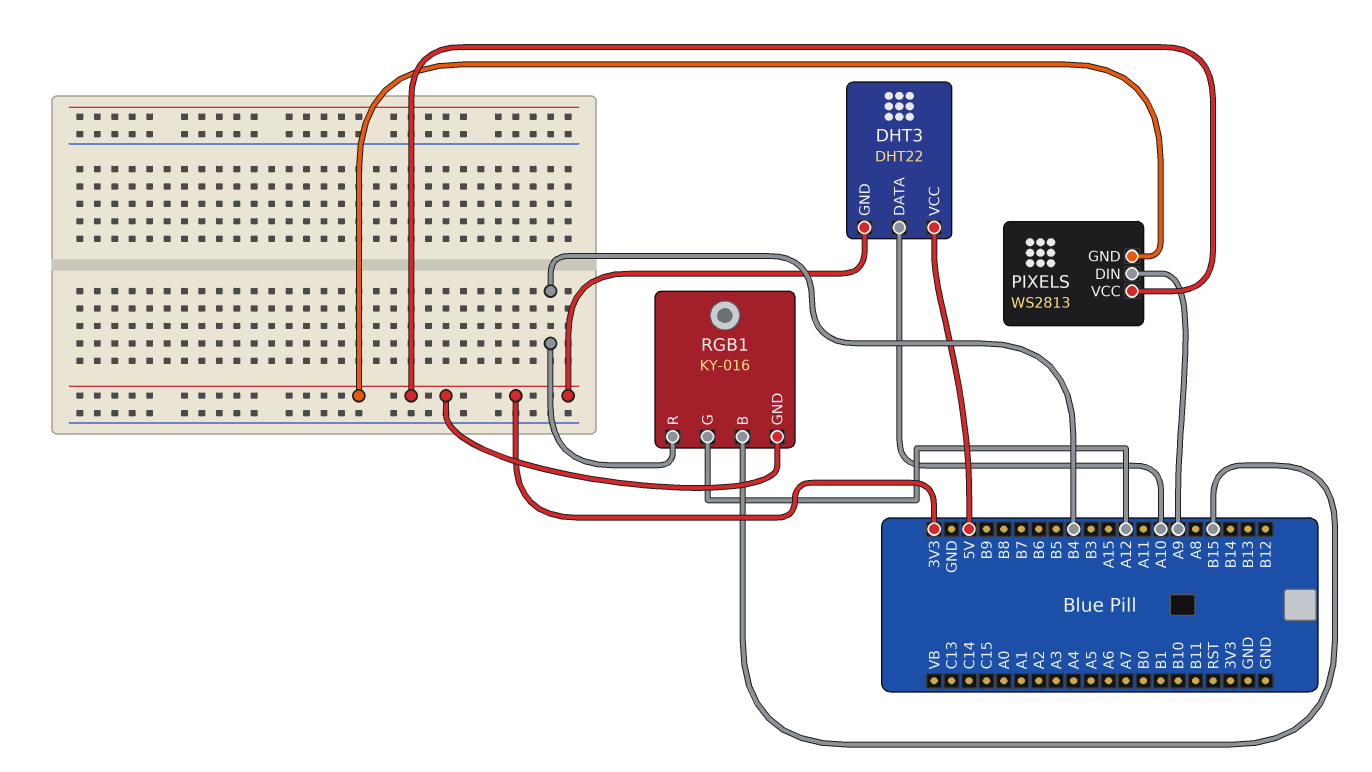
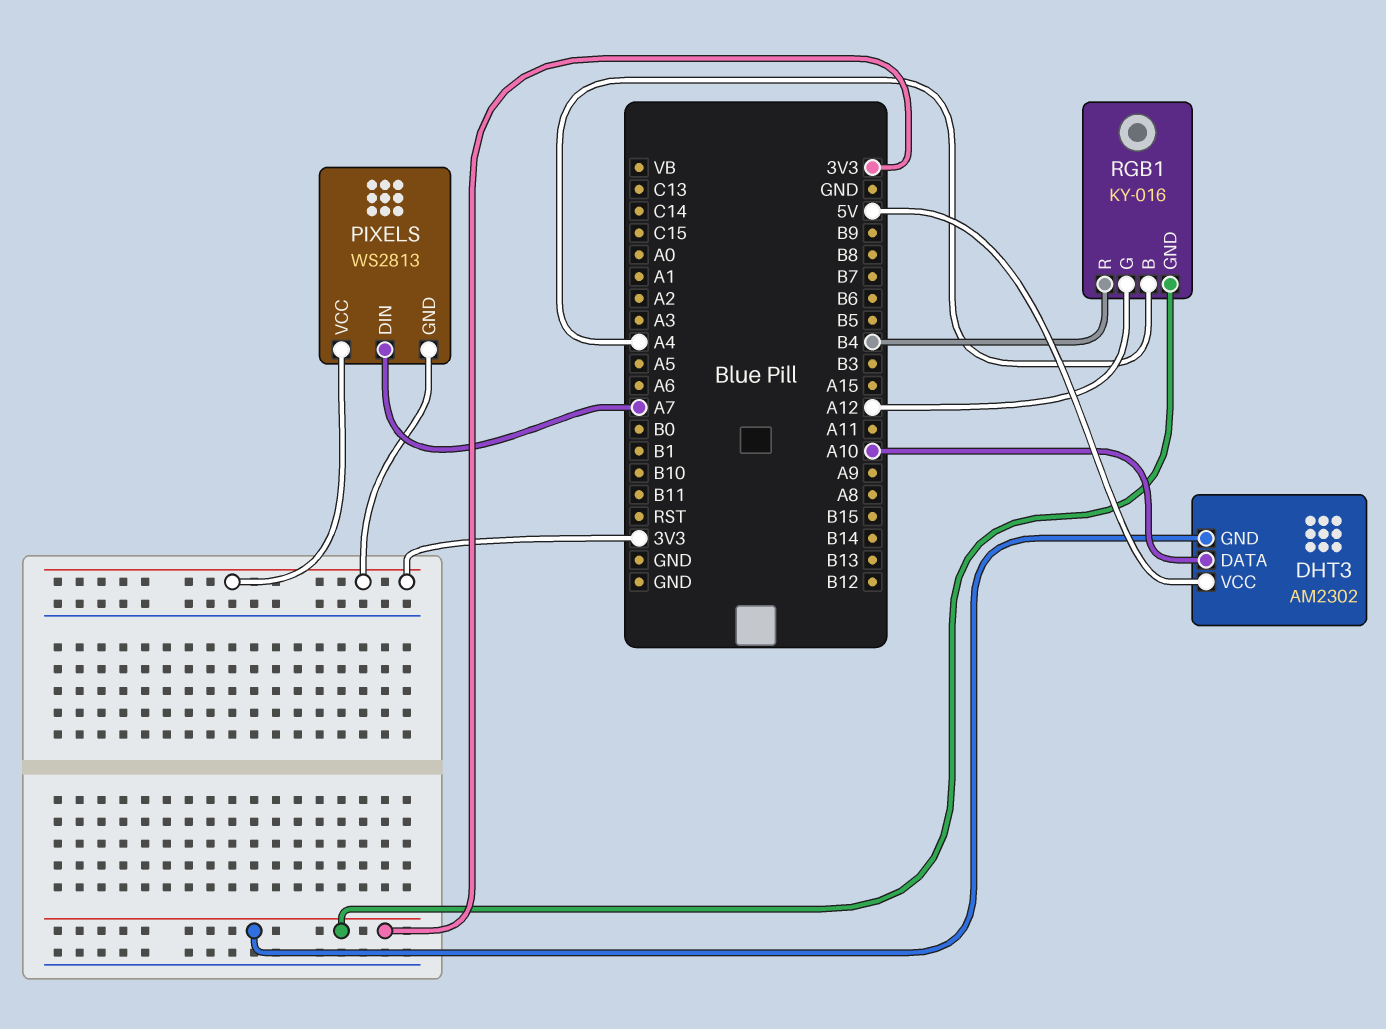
DHT3: DHT22 -> AM2302
PIXELS pin DIN: A9 -> A7
RGB1 pin B: B15 -> A4

